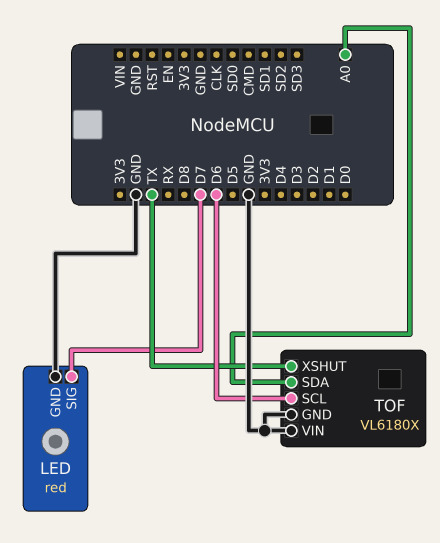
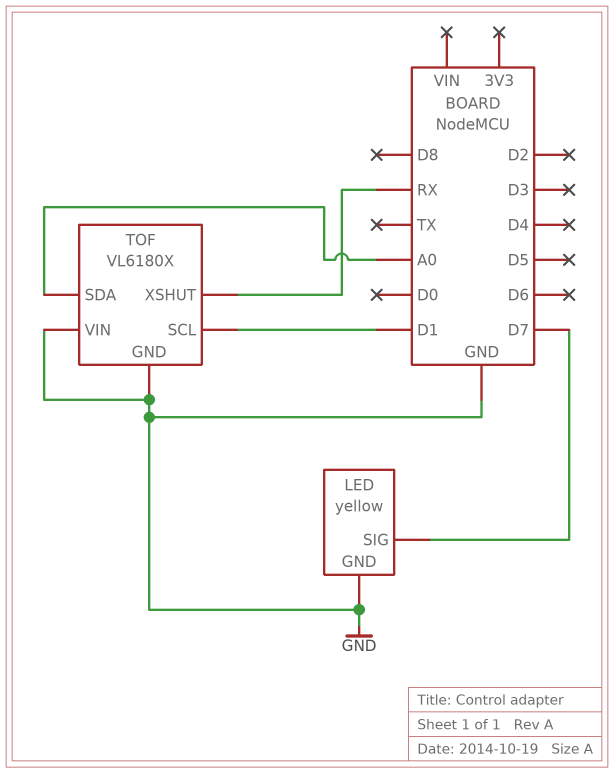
LED: red -> yellow
TOF pin SCL: D6 -> D1
TOF pin XSHUT: TX -> RX

